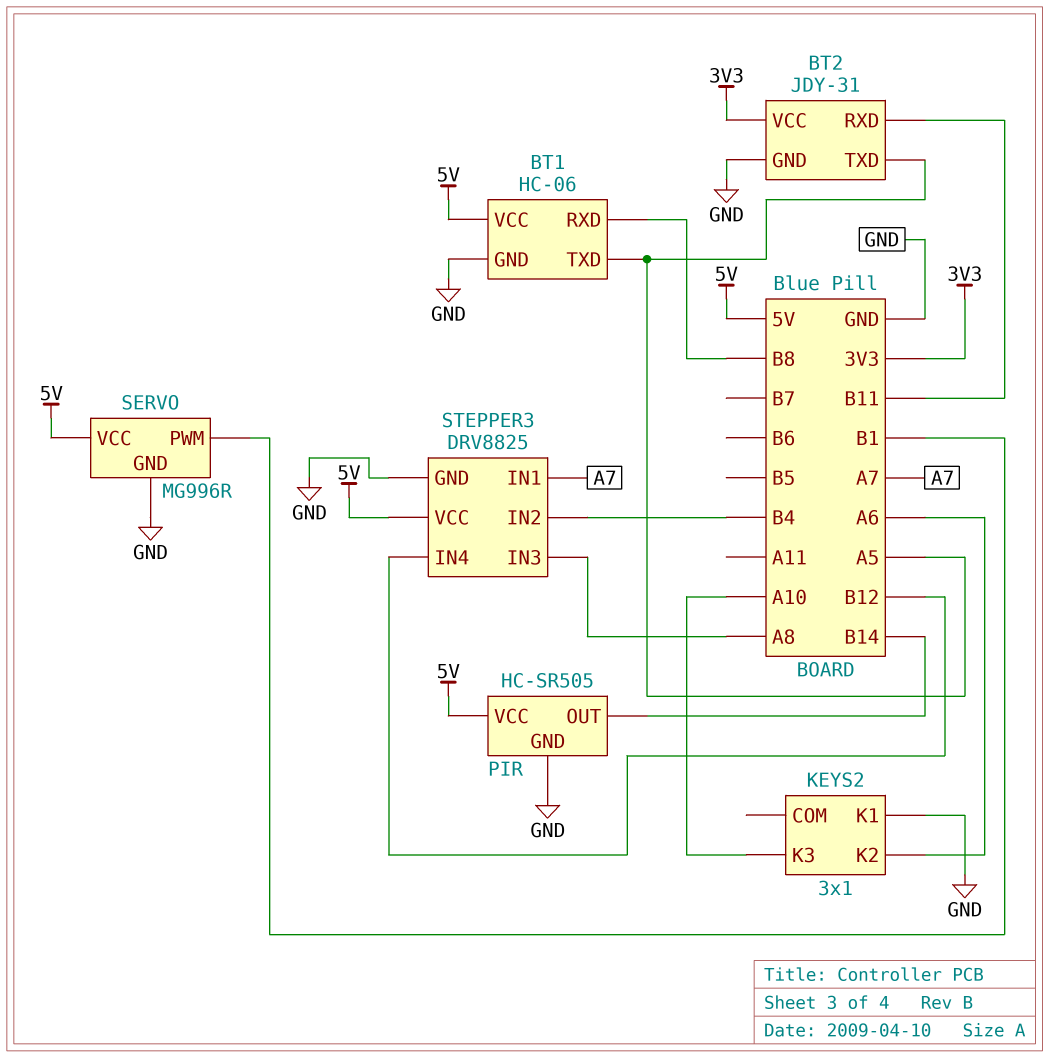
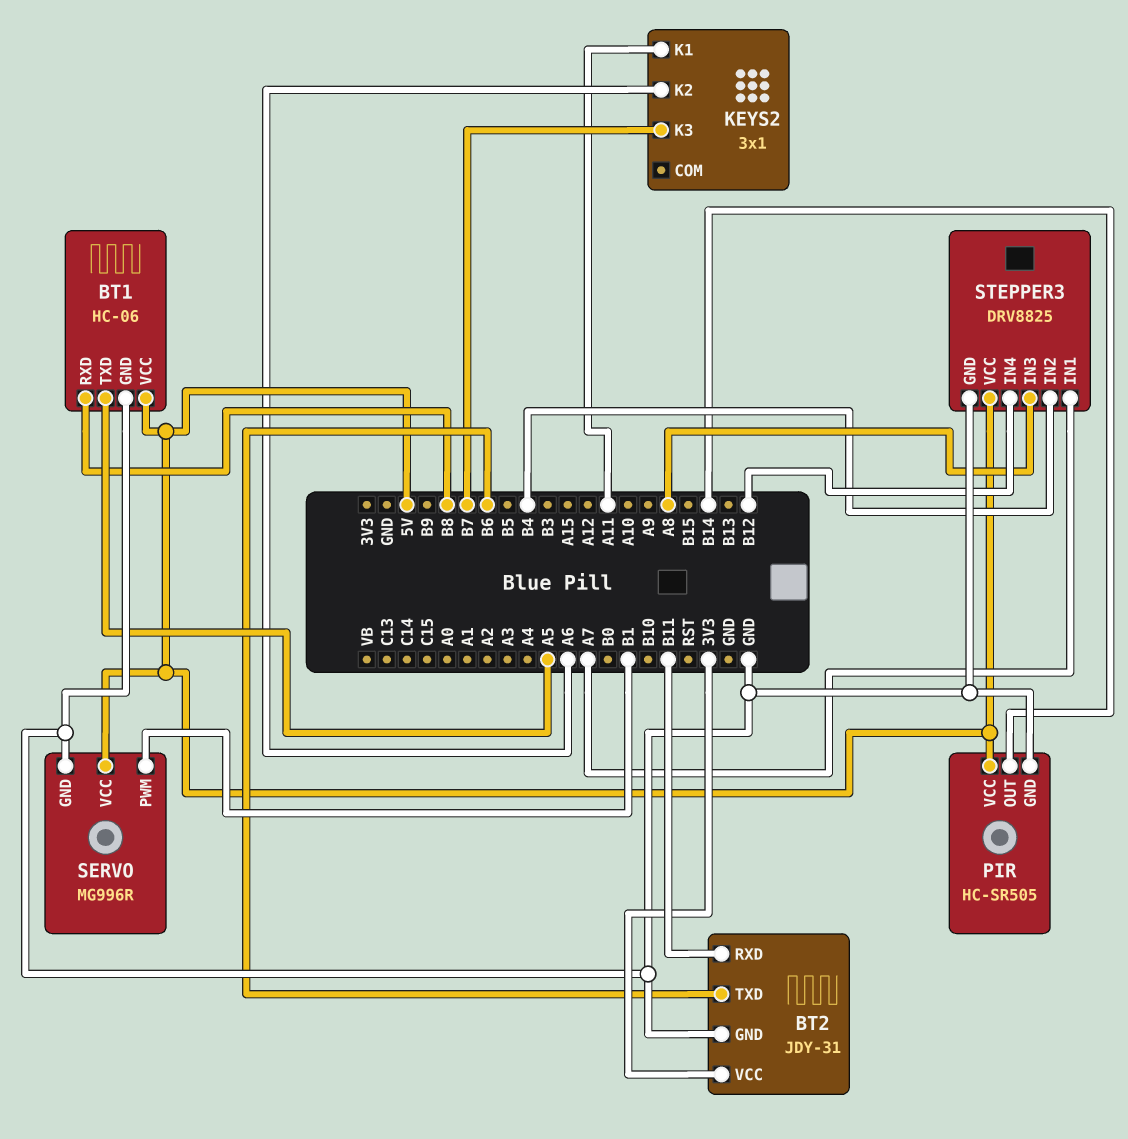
BT2 pin TXD: A5 -> B6
KEYS2 pin K1: GND -> A11
KEYS2 pin K3: A10 -> B7

